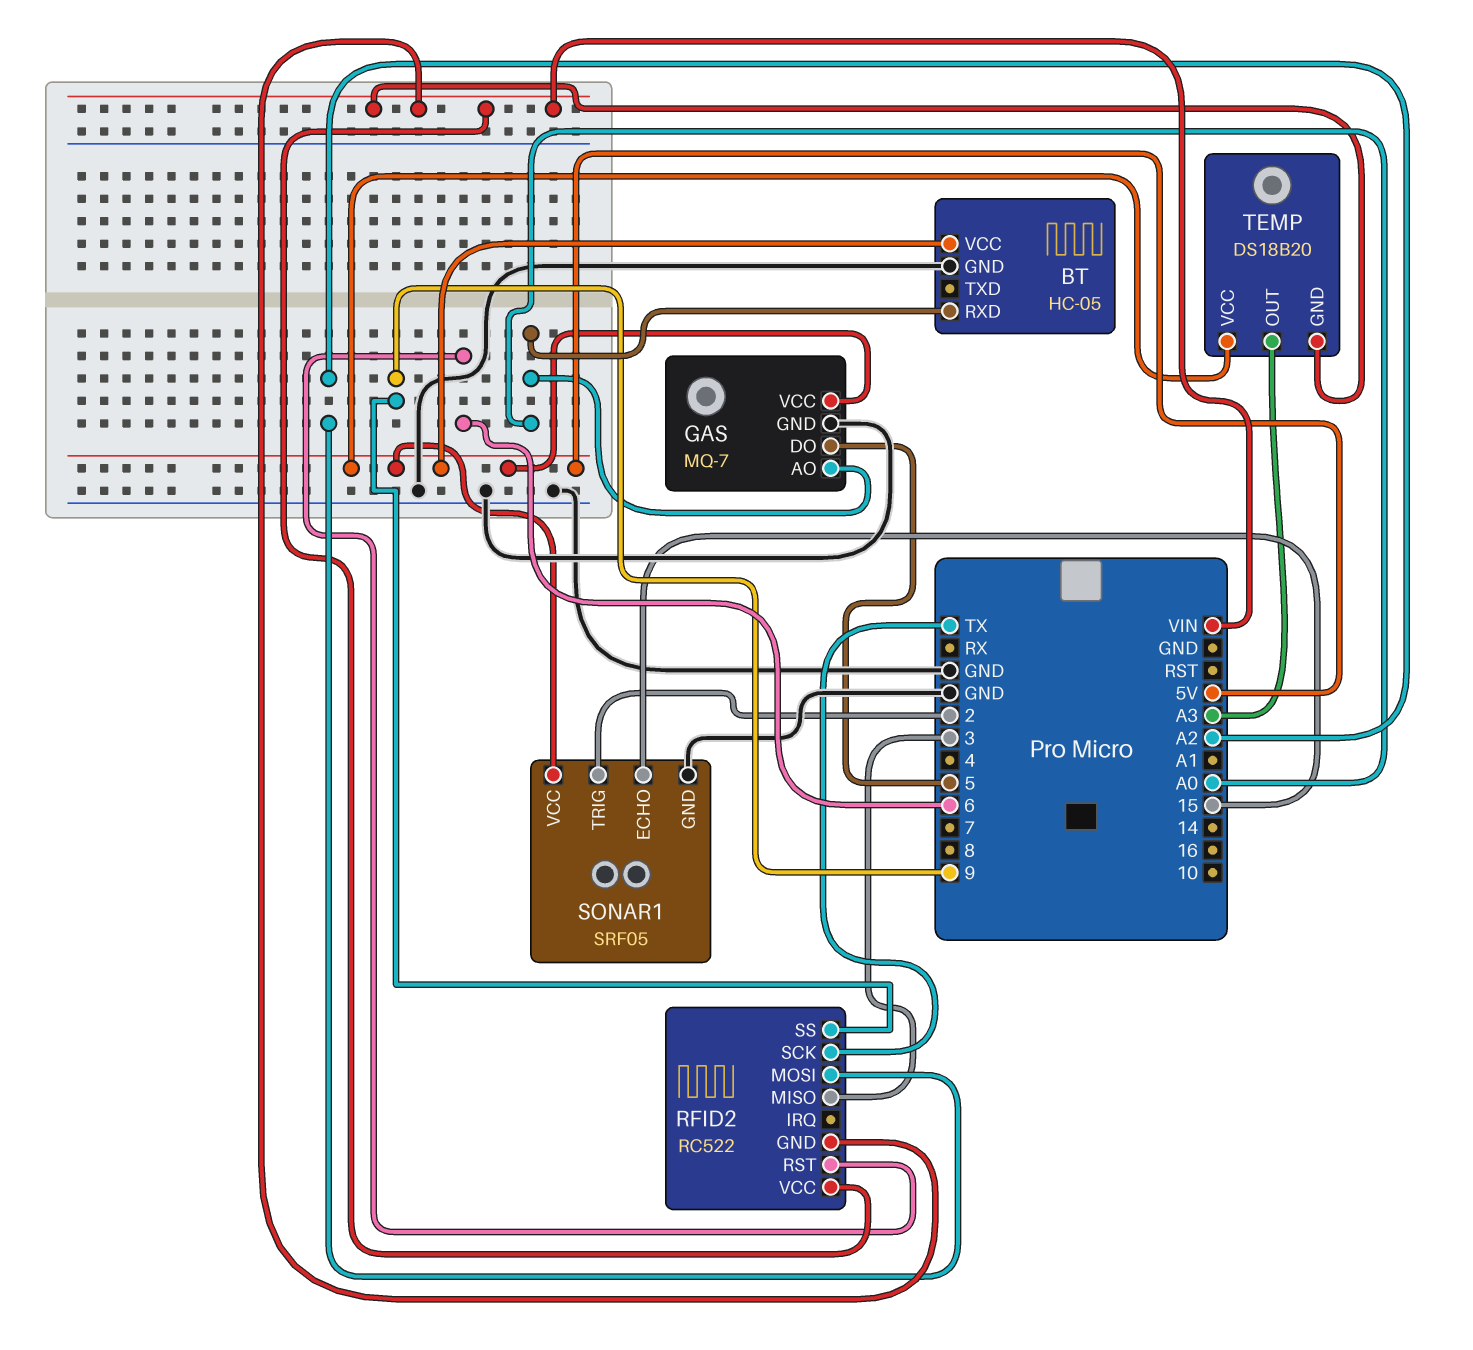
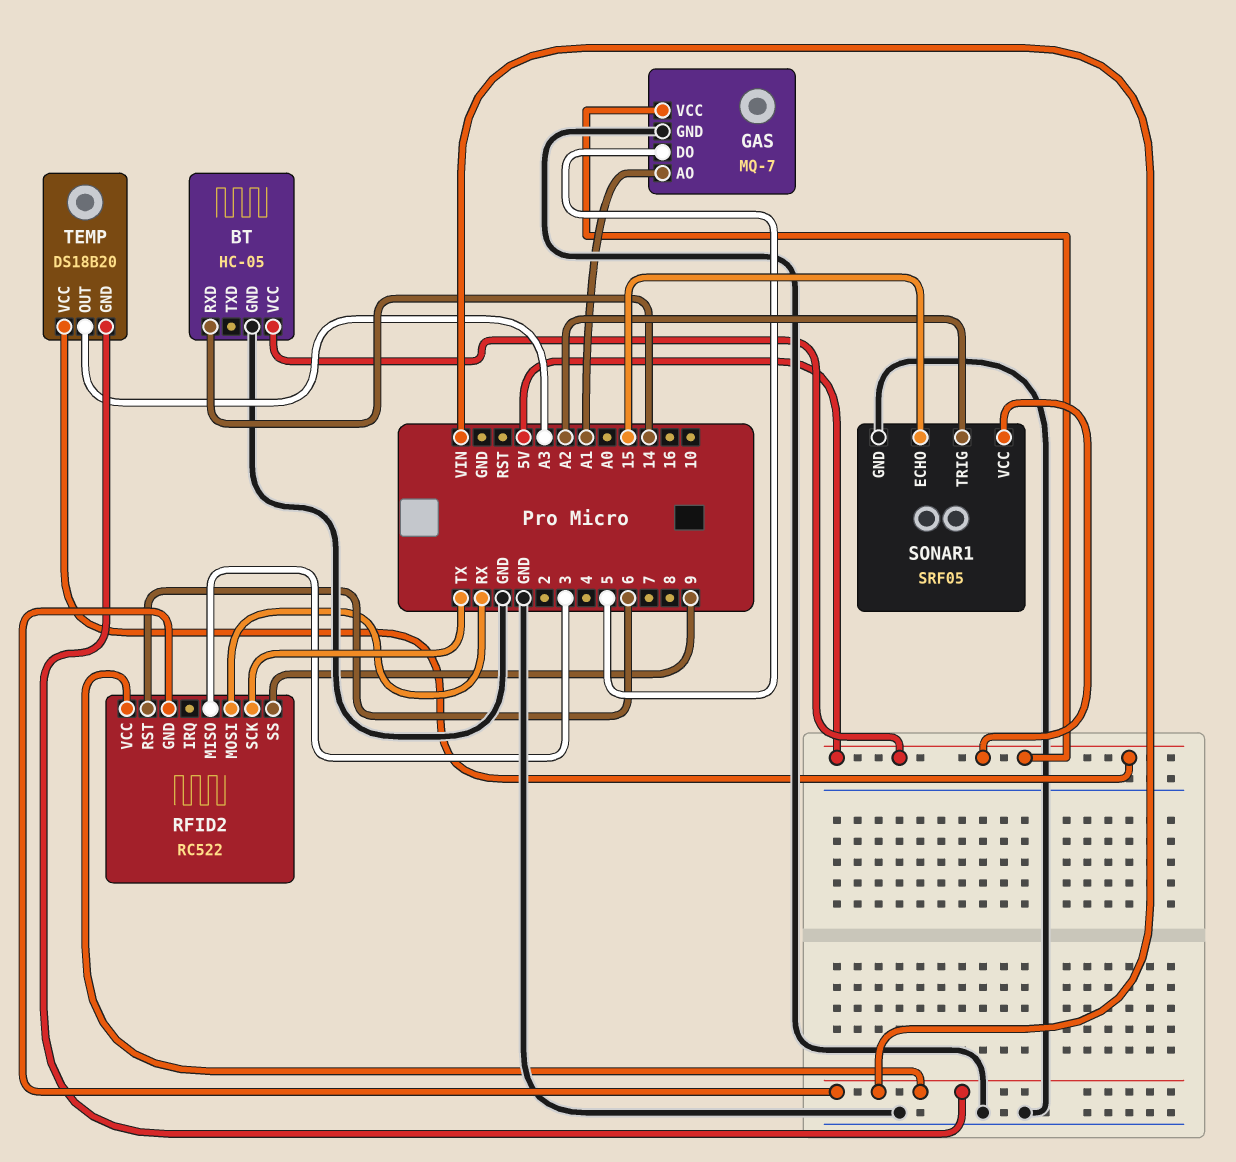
BT pin RXD: A0 -> 14
GAS pin AO: A0 -> A1
RFID2 pin MOSI: A2 -> RX
SONAR1 pin TRIG: 2 -> A2

